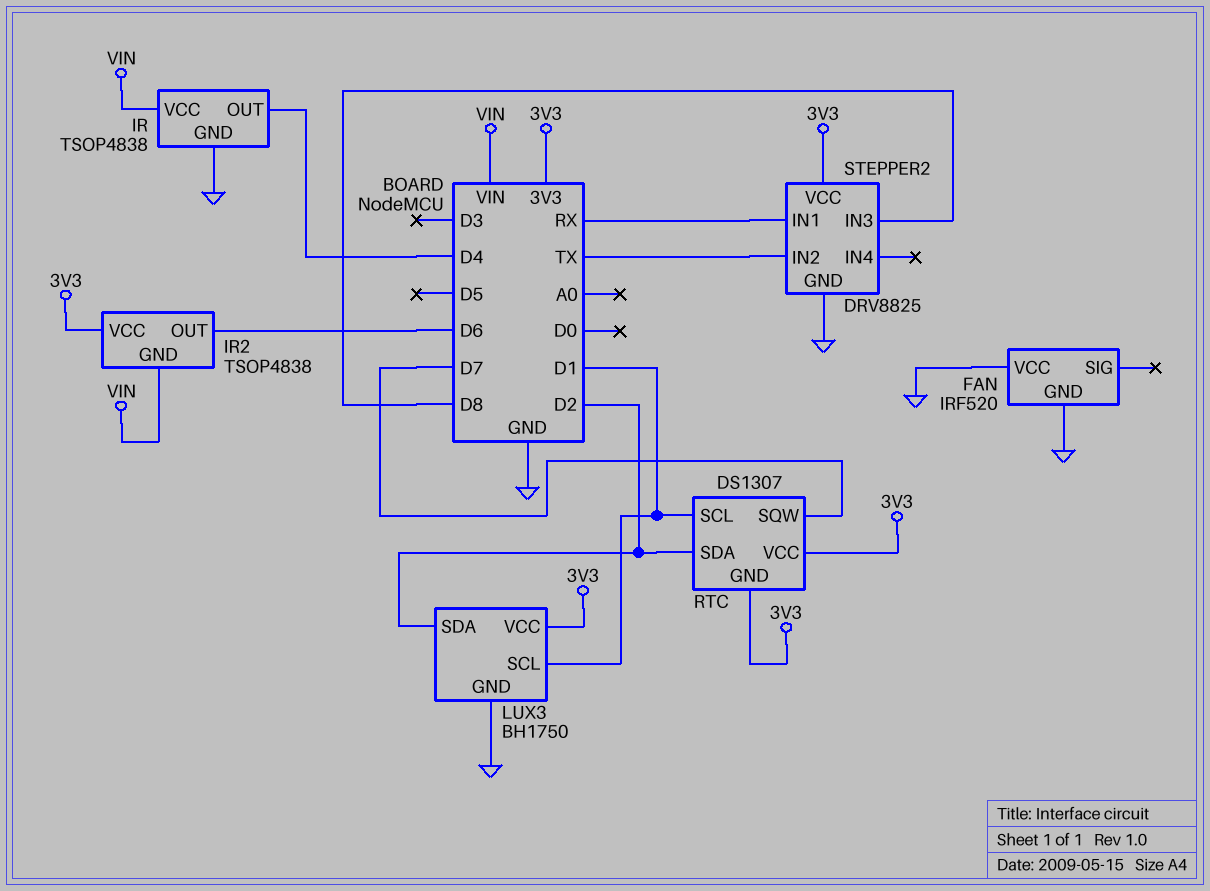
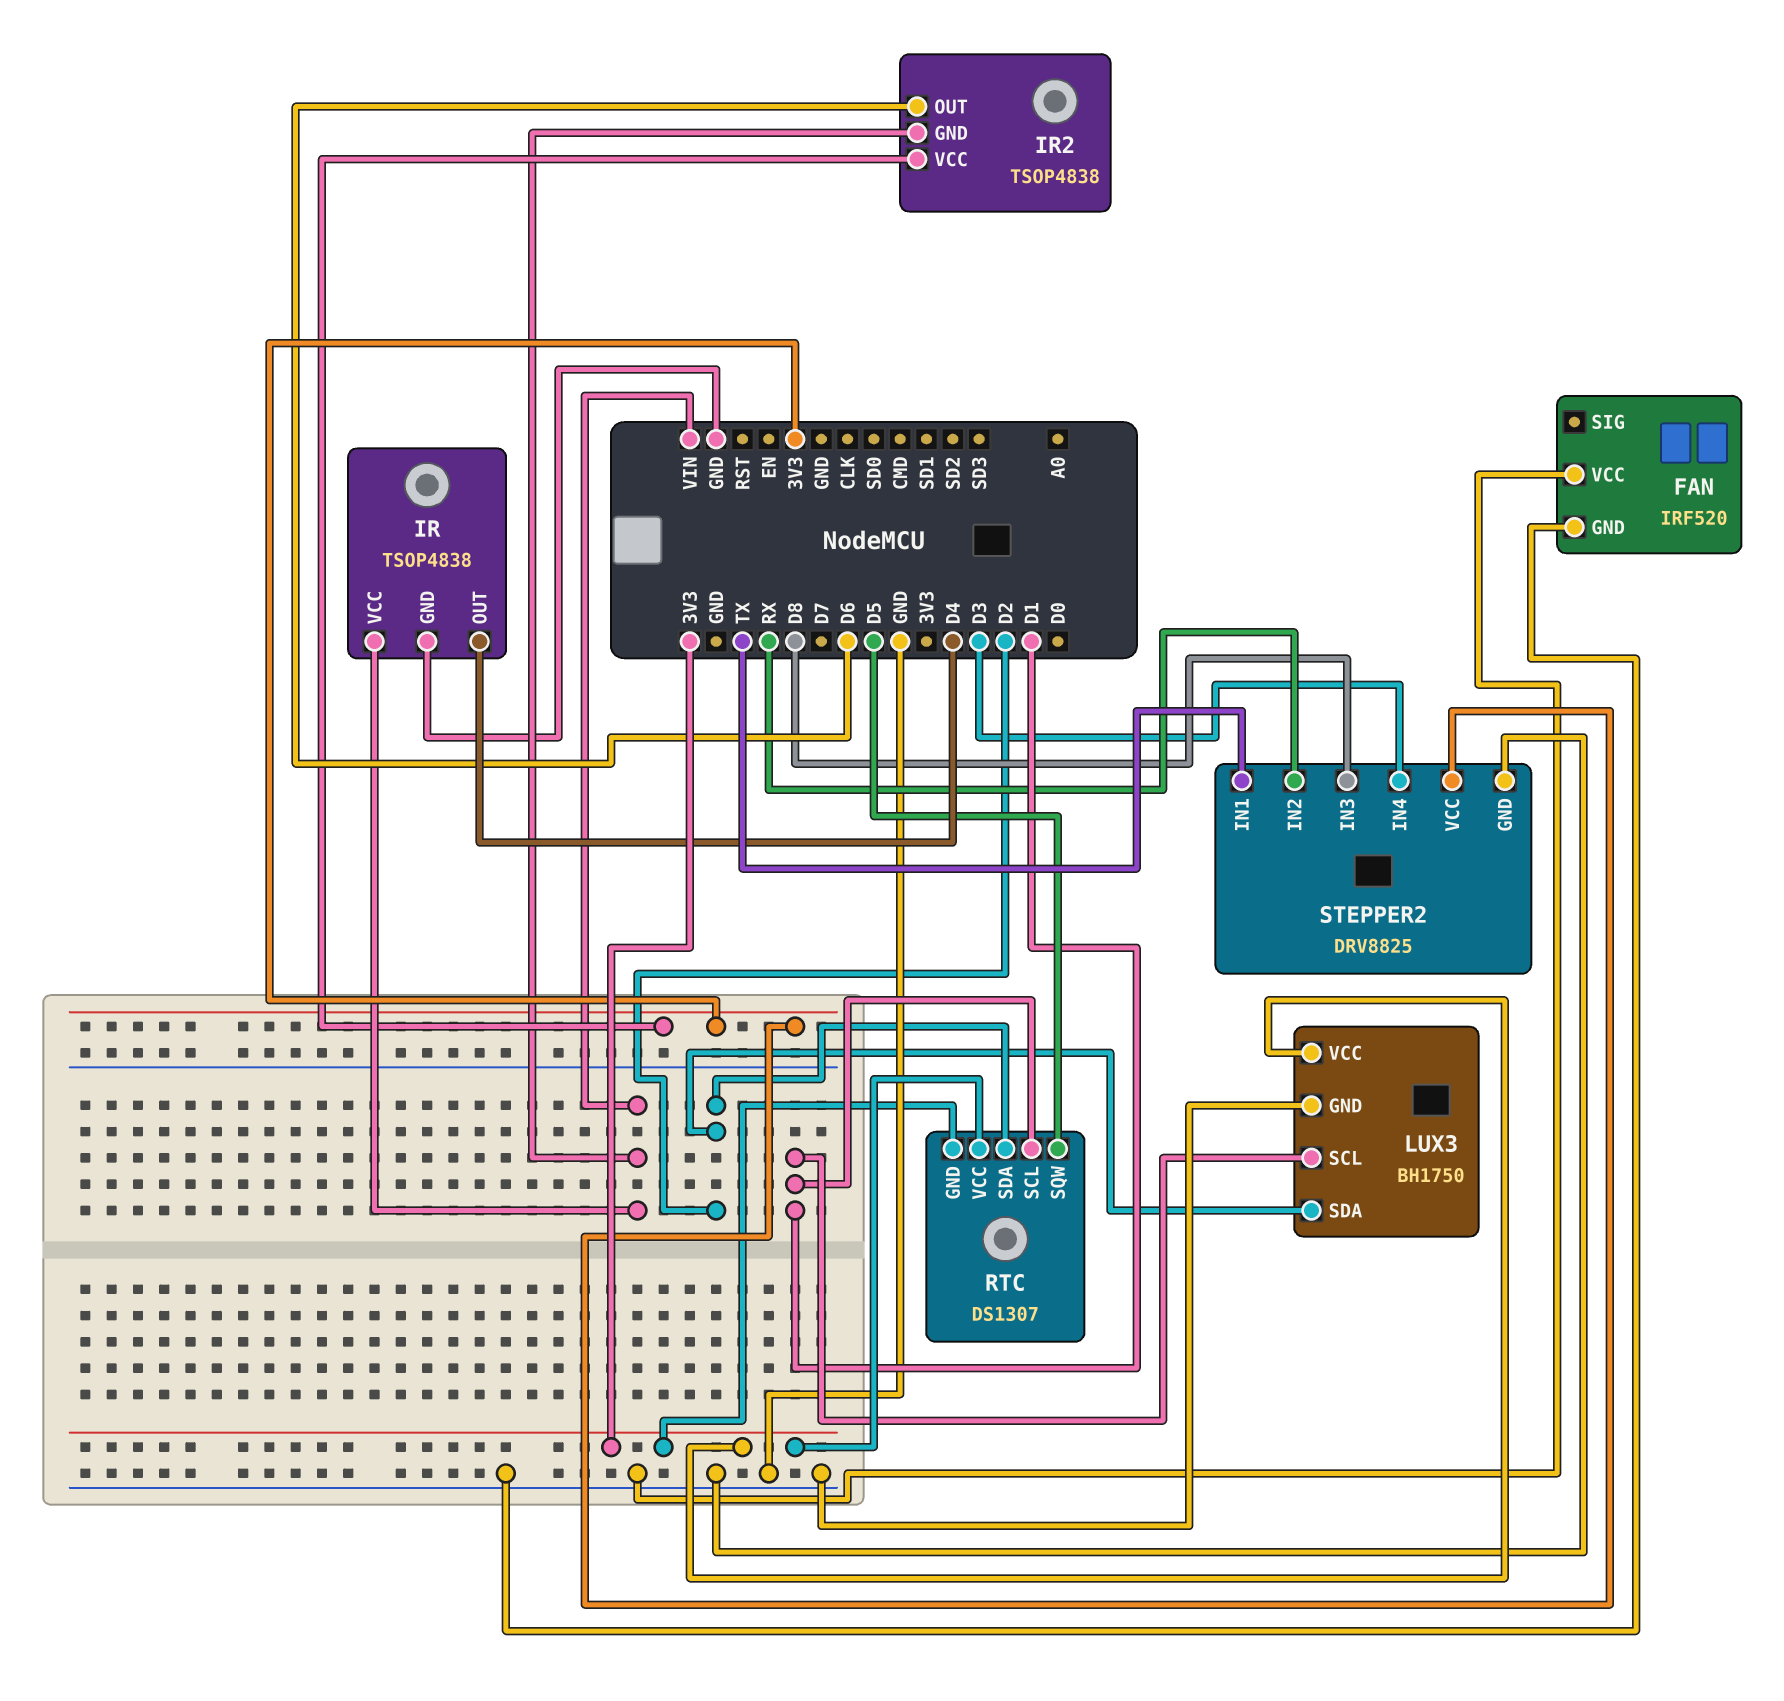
RTC pin SQW: D7 -> D5
STEPPER2 pin IN1: RX -> TX
STEPPER2 pin IN2: TX -> RX
STEPPER2 pin IN4: none -> D3

